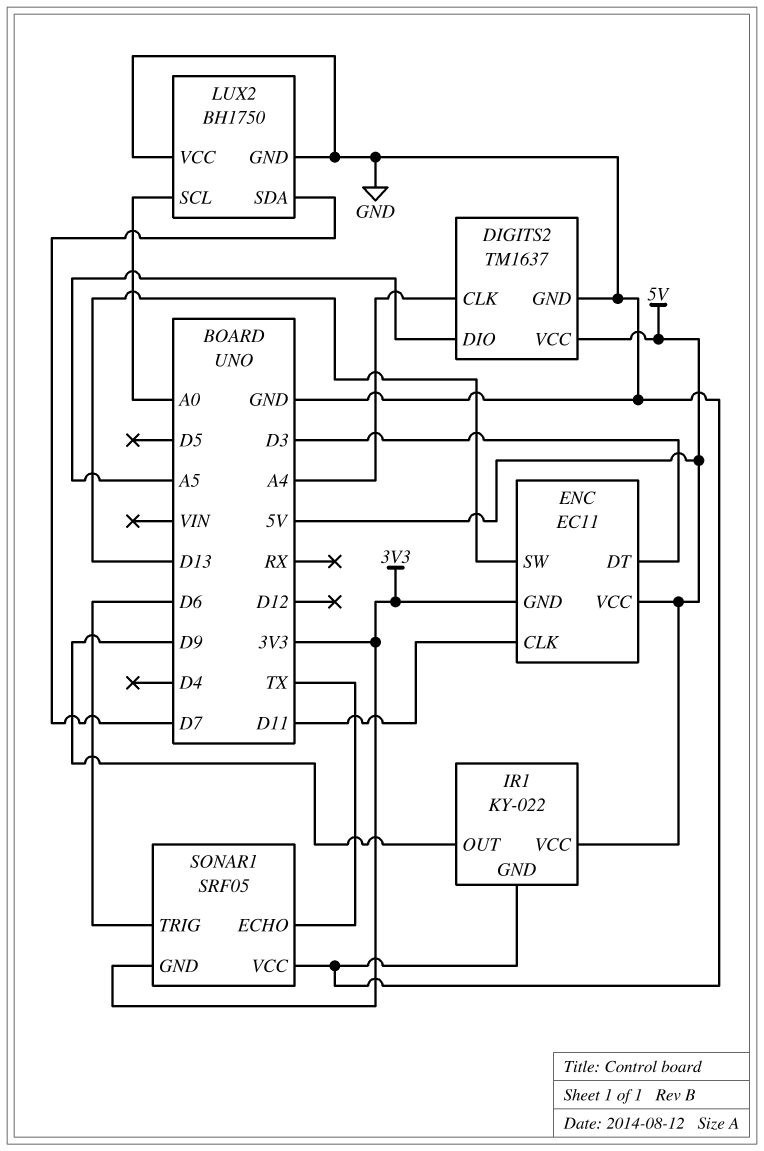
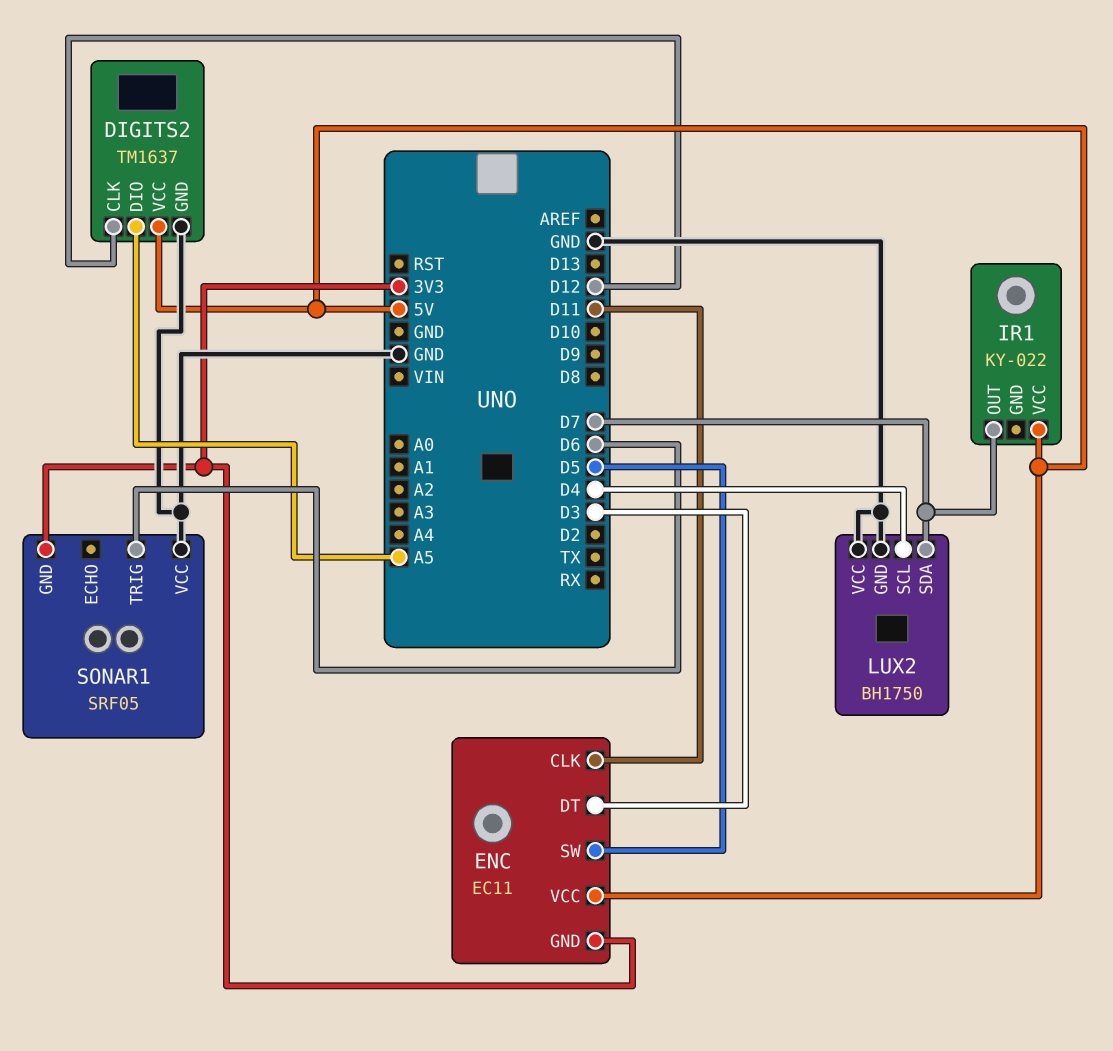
DIGITS2 pin CLK: A4 -> D12
ENC pin SW: D13 -> D5
IR1 pin GND: GND -> none
IR1 pin OUT: D9 -> D7
LUX2 pin SCL: A0 -> D4
SONAR1 pin ECHO: TX -> none

